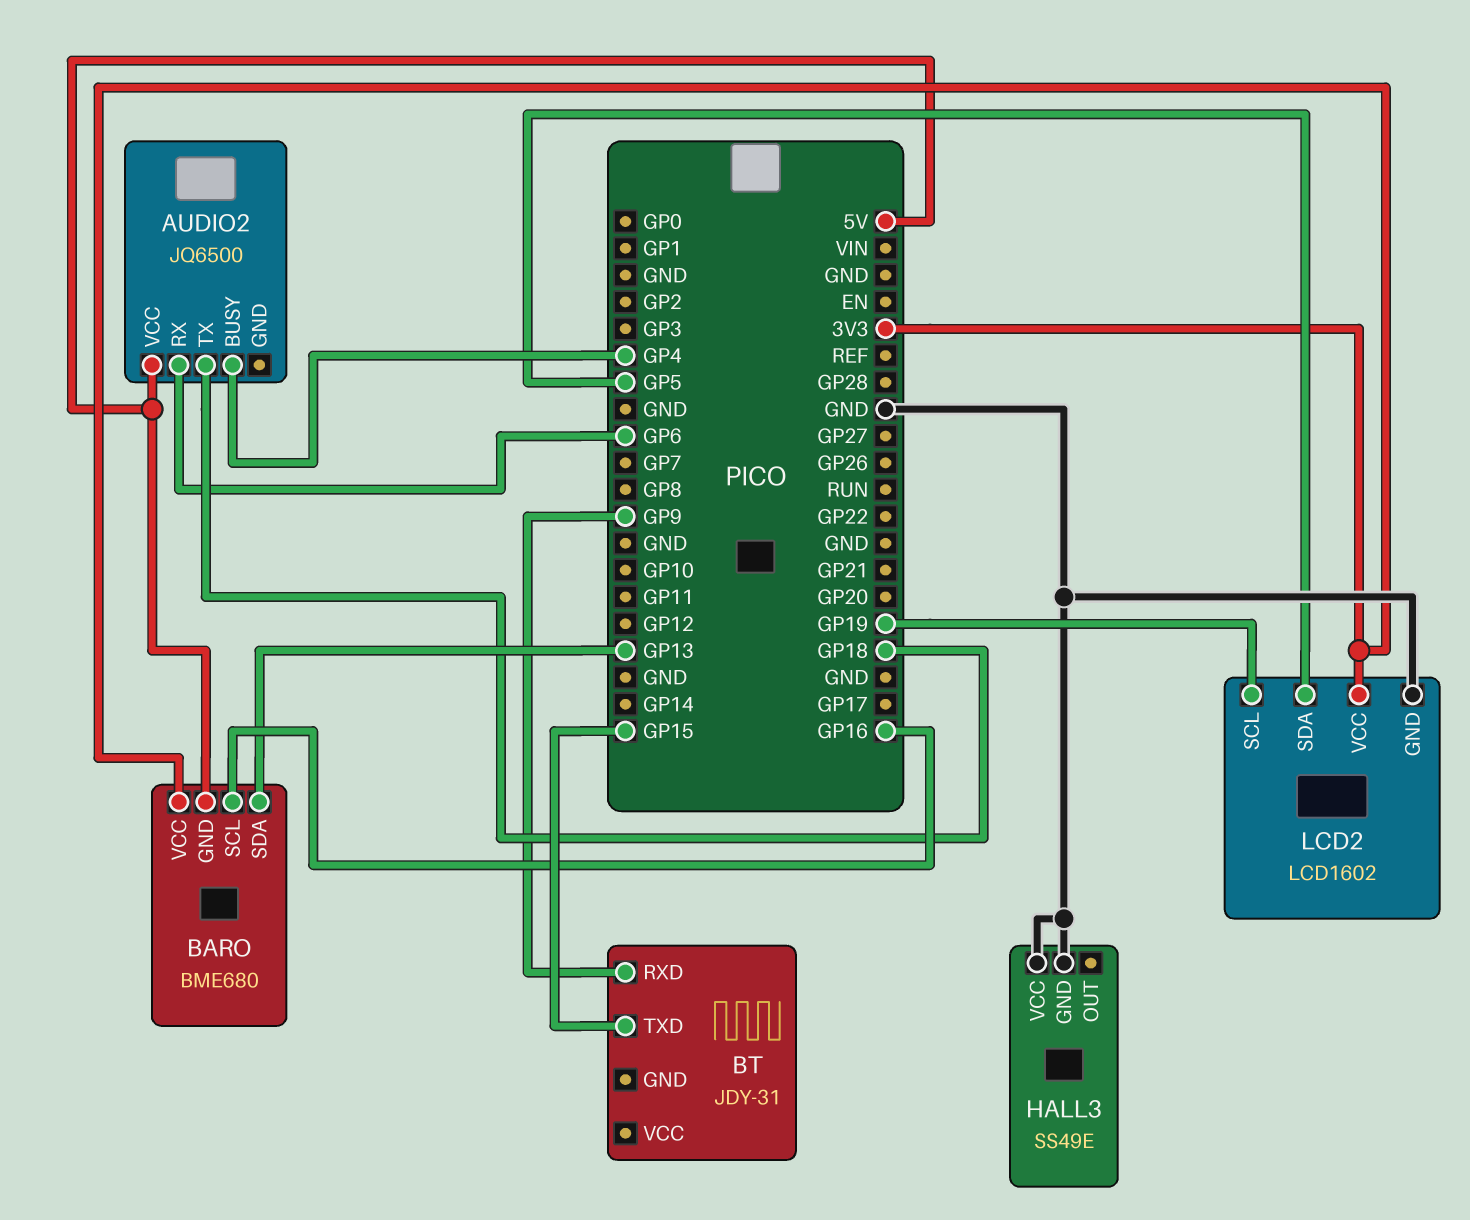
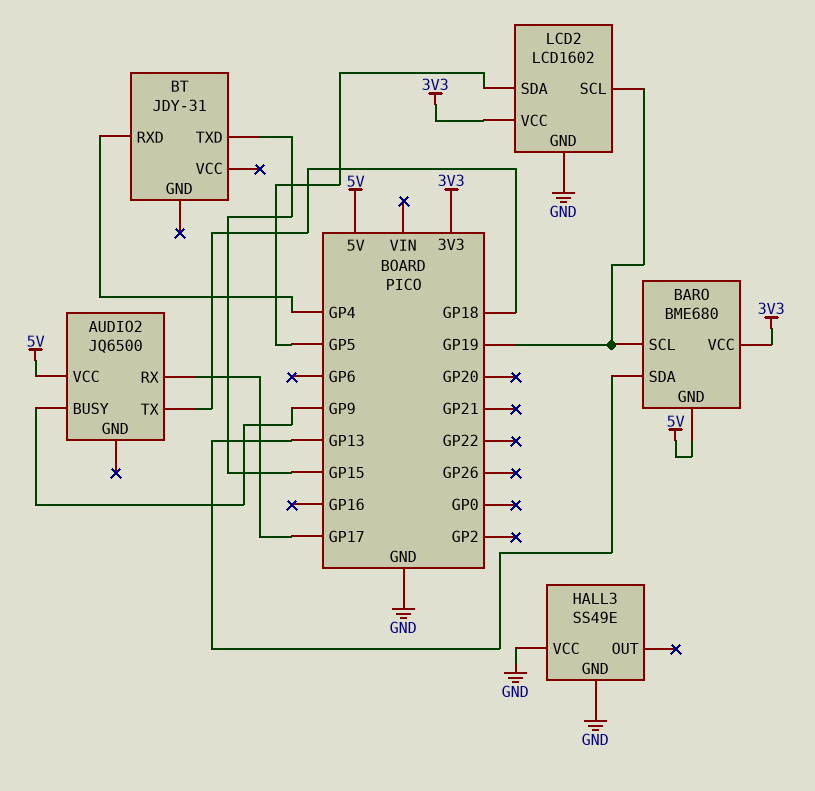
AUDIO2 pin BUSY: GP4 -> GP9
AUDIO2 pin RX: GP6 -> GP17
BARO pin SCL: GP16 -> GP19
BT pin RXD: GP9 -> GP4

